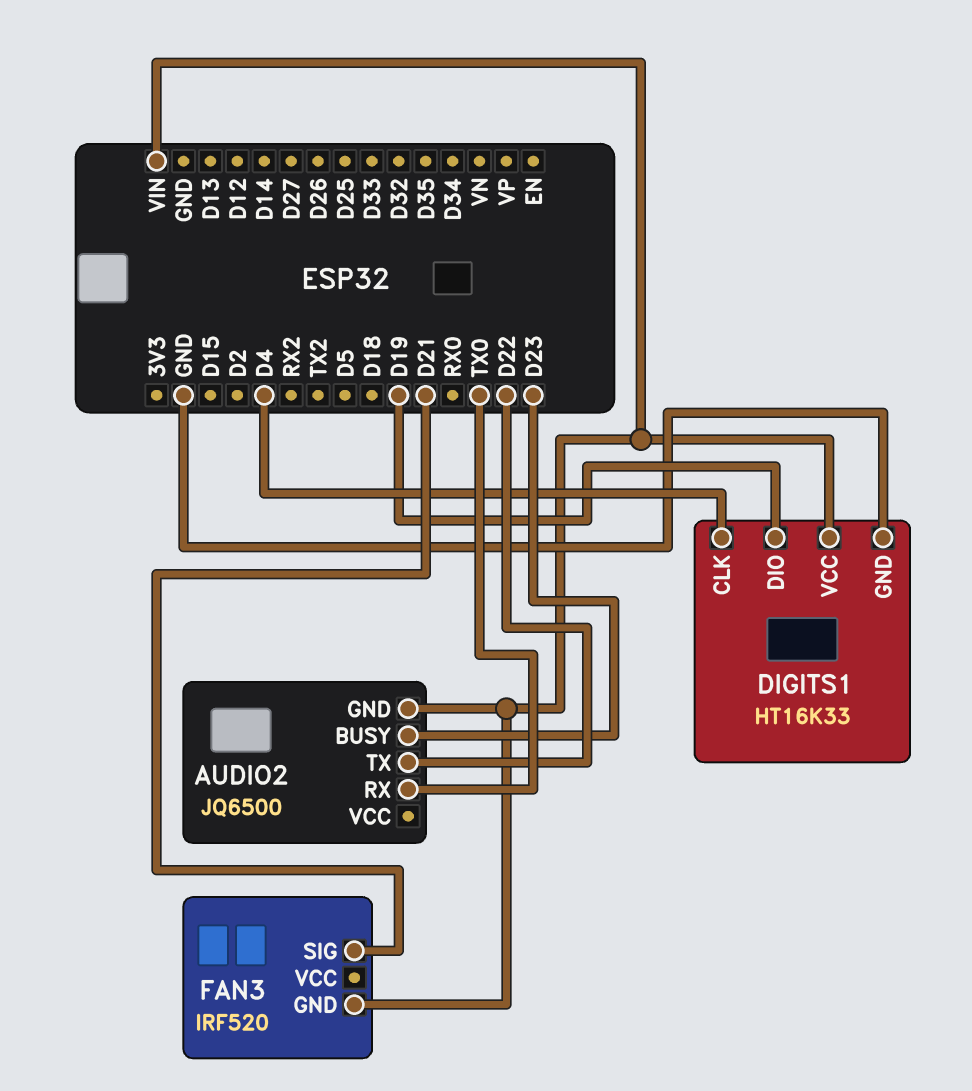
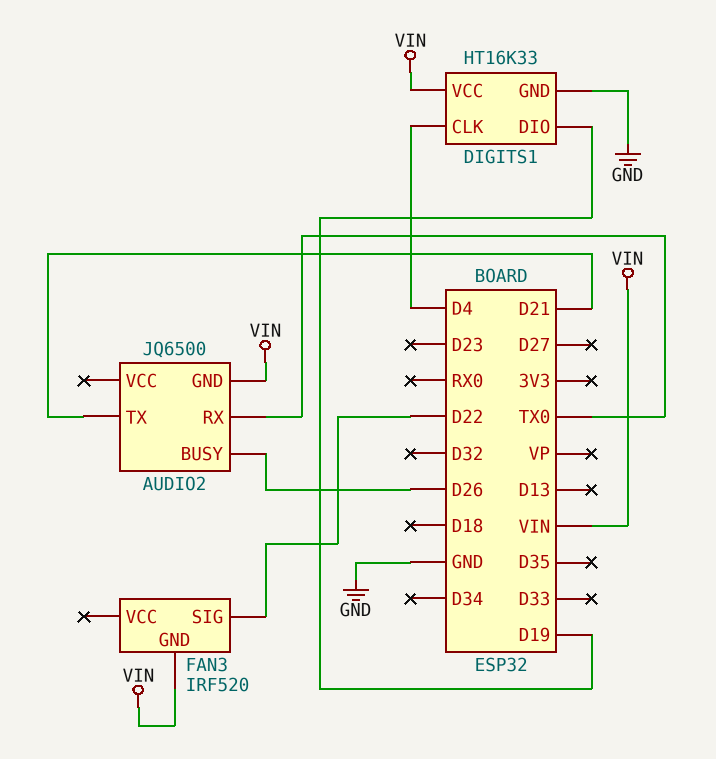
AUDIO2 pin BUSY: D23 -> D26
AUDIO2 pin TX: D22 -> D21
FAN3 pin SIG: D21 -> D22

